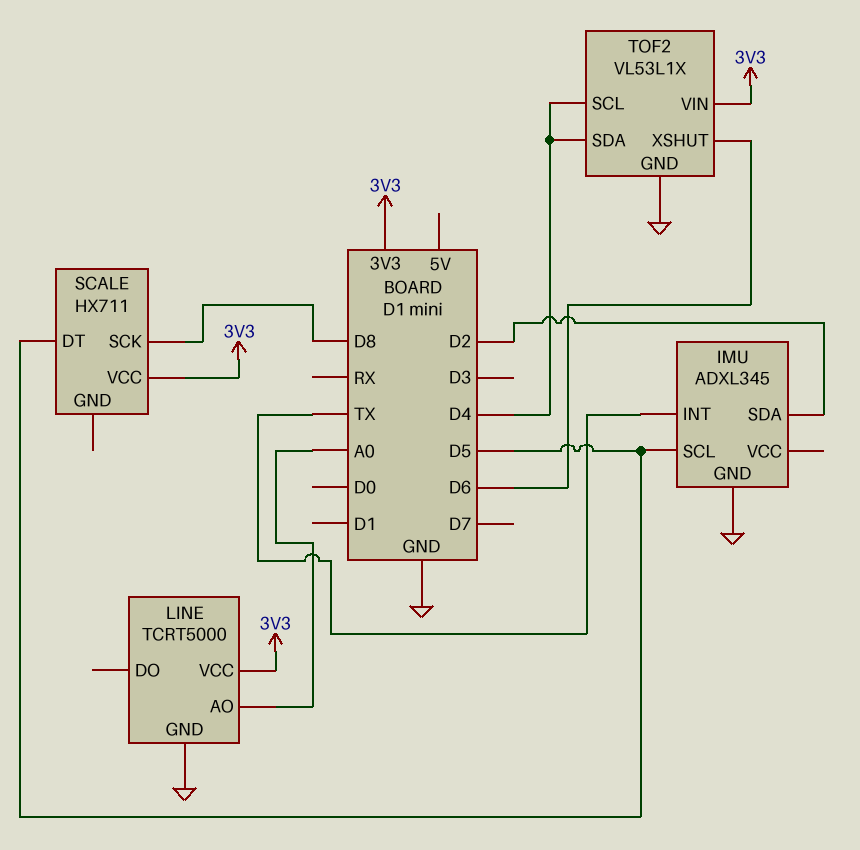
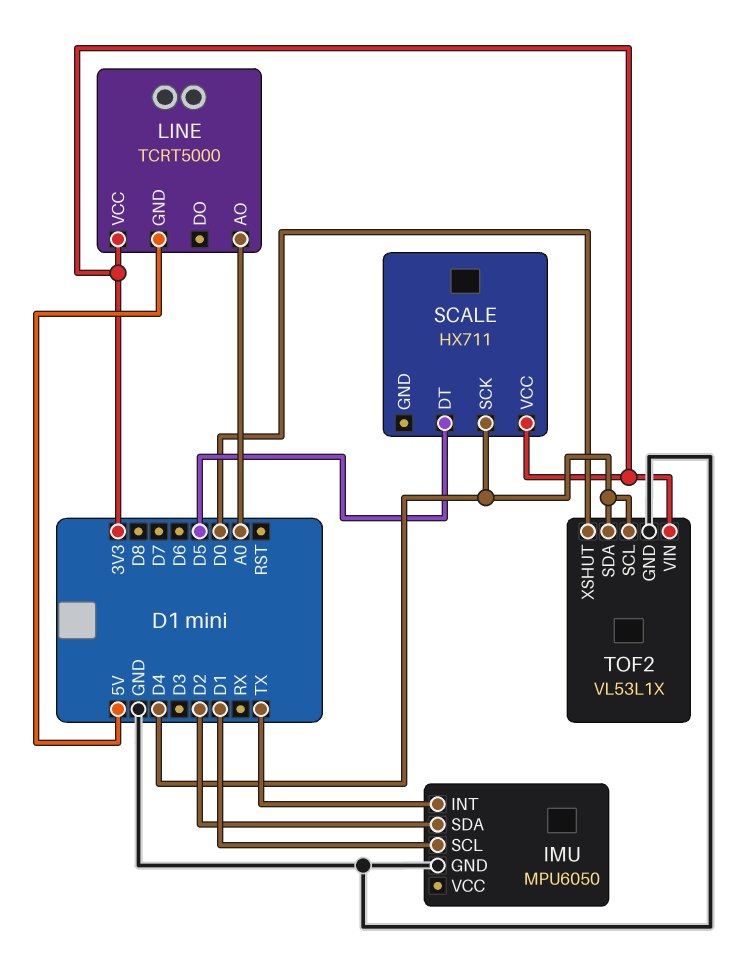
IMU: ADXL345 -> MPU6050
IMU pin SCL: D5 -> D1
LINE pin GND: GND -> 5V
SCALE pin SCK: D8 -> D4
TOF2 pin XSHUT: D6 -> D0

